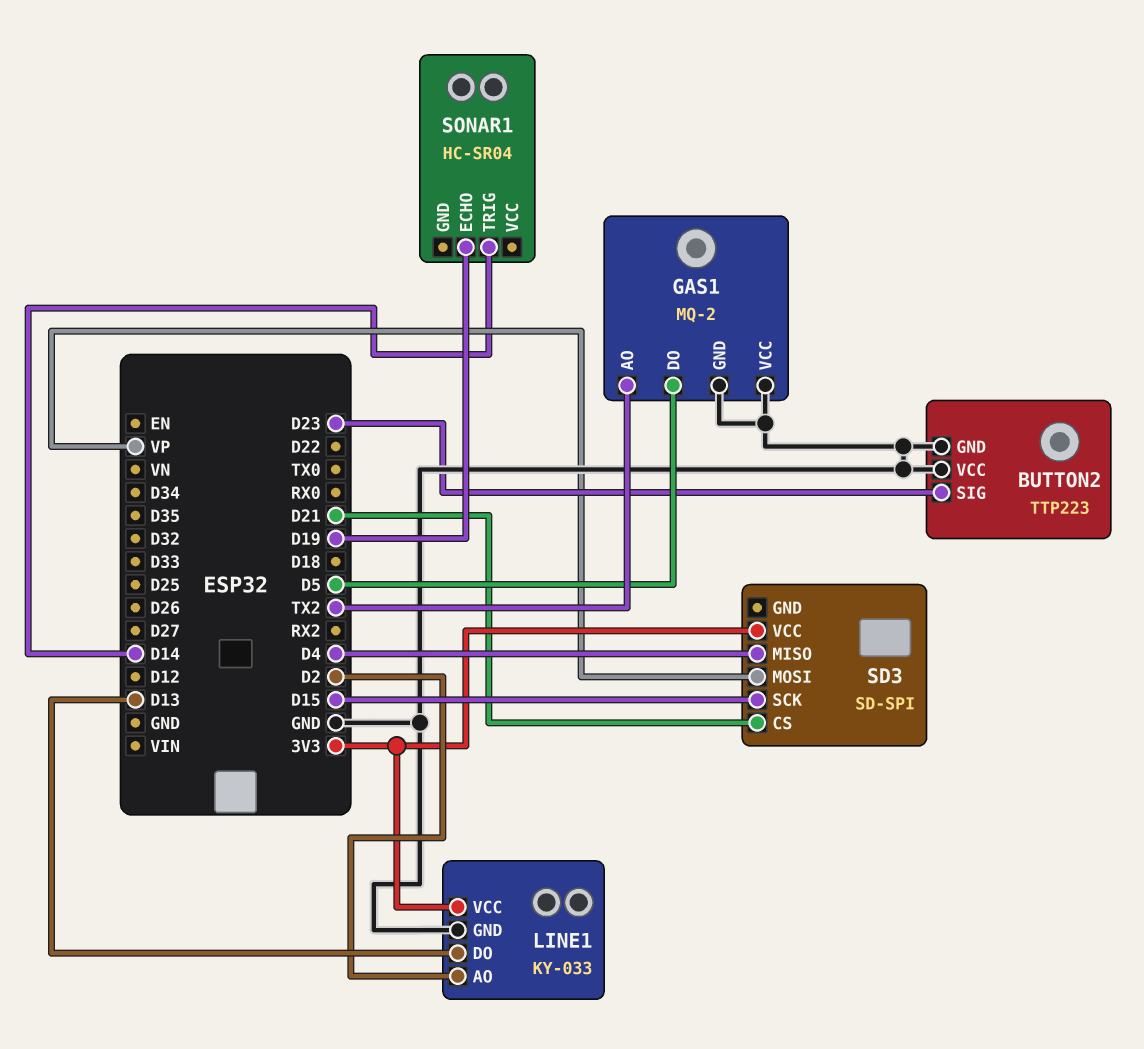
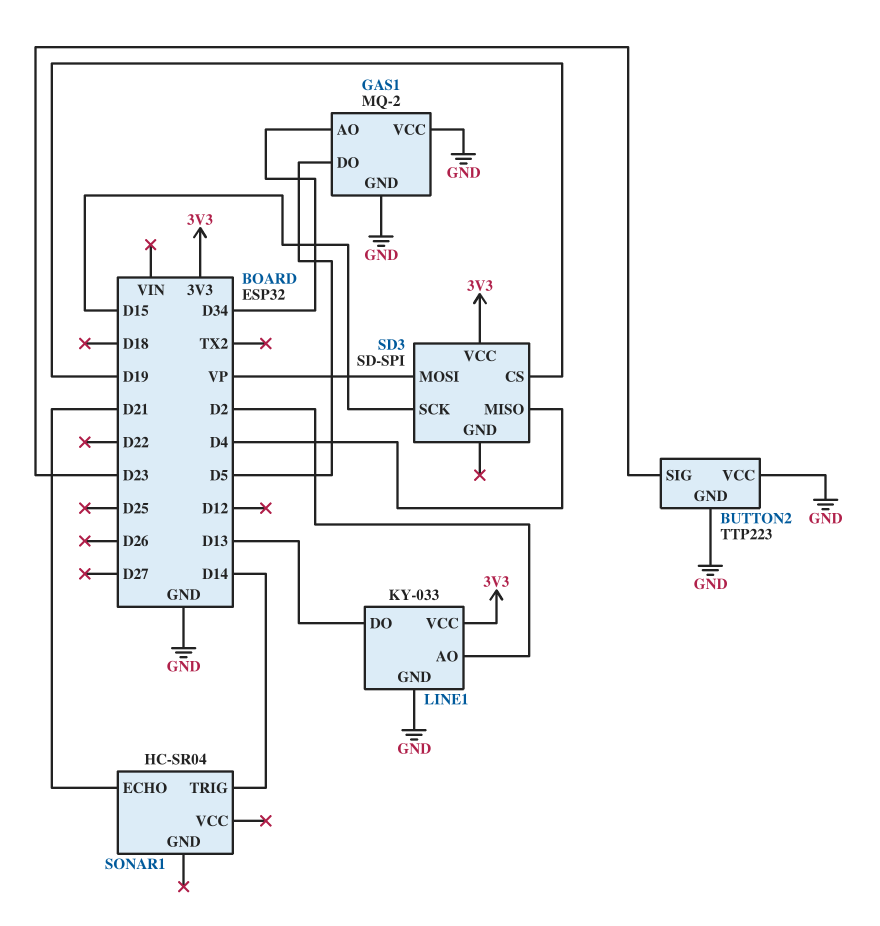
GAS1 pin AO: TX2 -> D34
SD3 pin CS: D21 -> D19
SONAR1 pin ECHO: D19 -> D21

